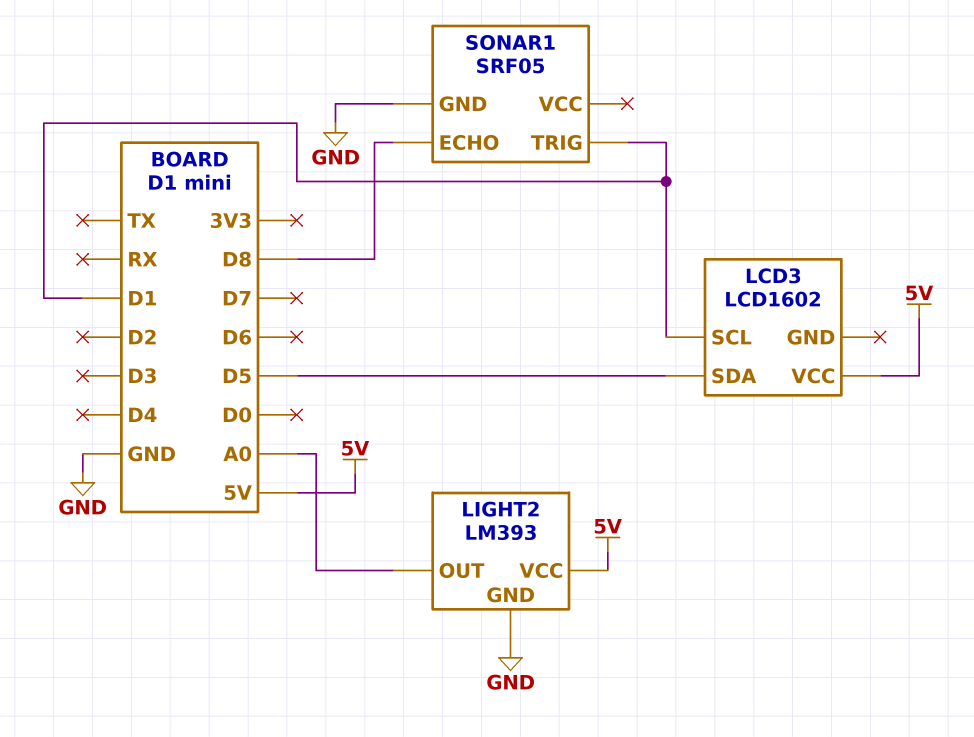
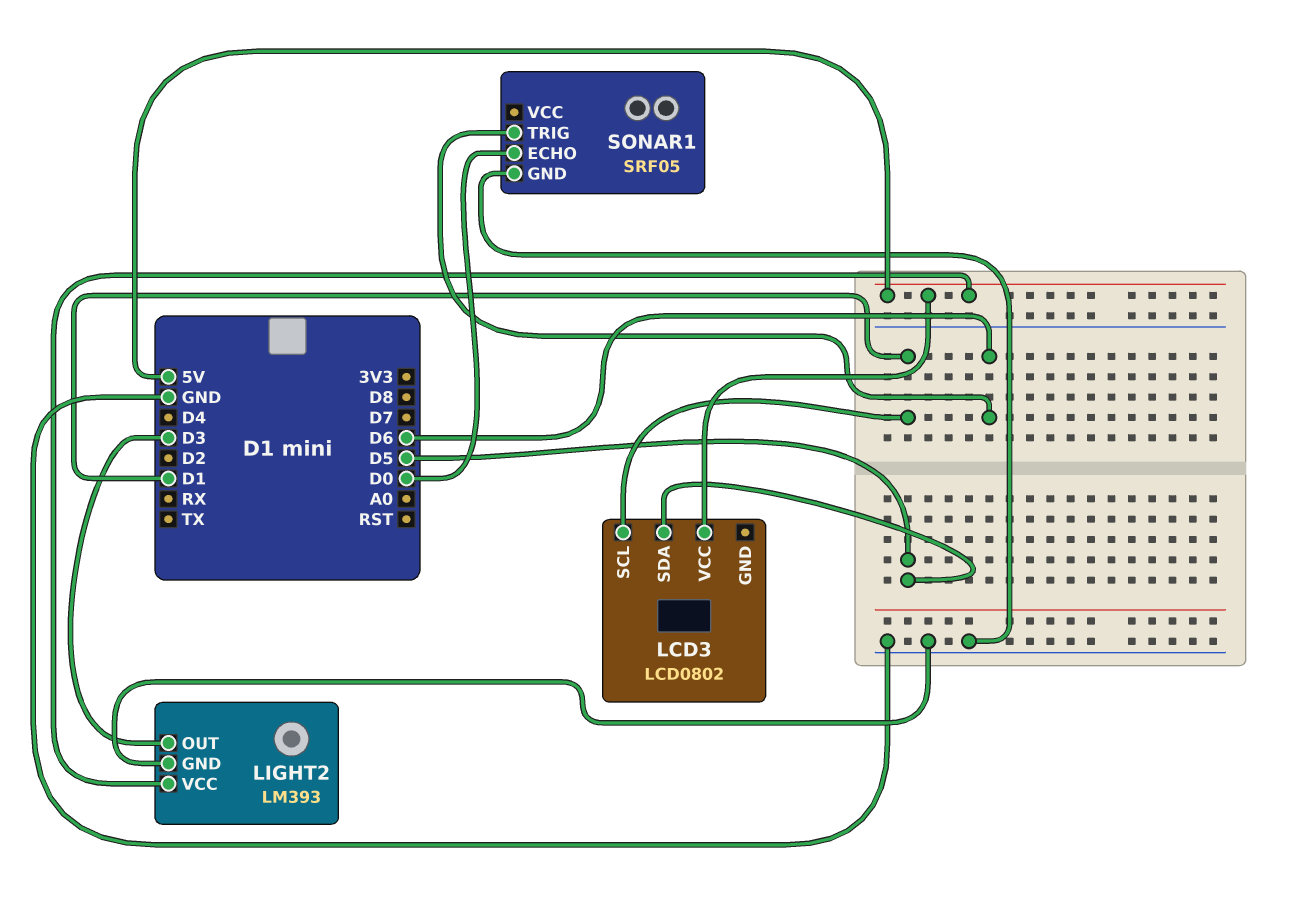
LCD3: LCD1602 -> LCD0802
LIGHT2 pin OUT: A0 -> D3
SONAR1 pin ECHO: D8 -> D0
SONAR1 pin TRIG: D1 -> D6

